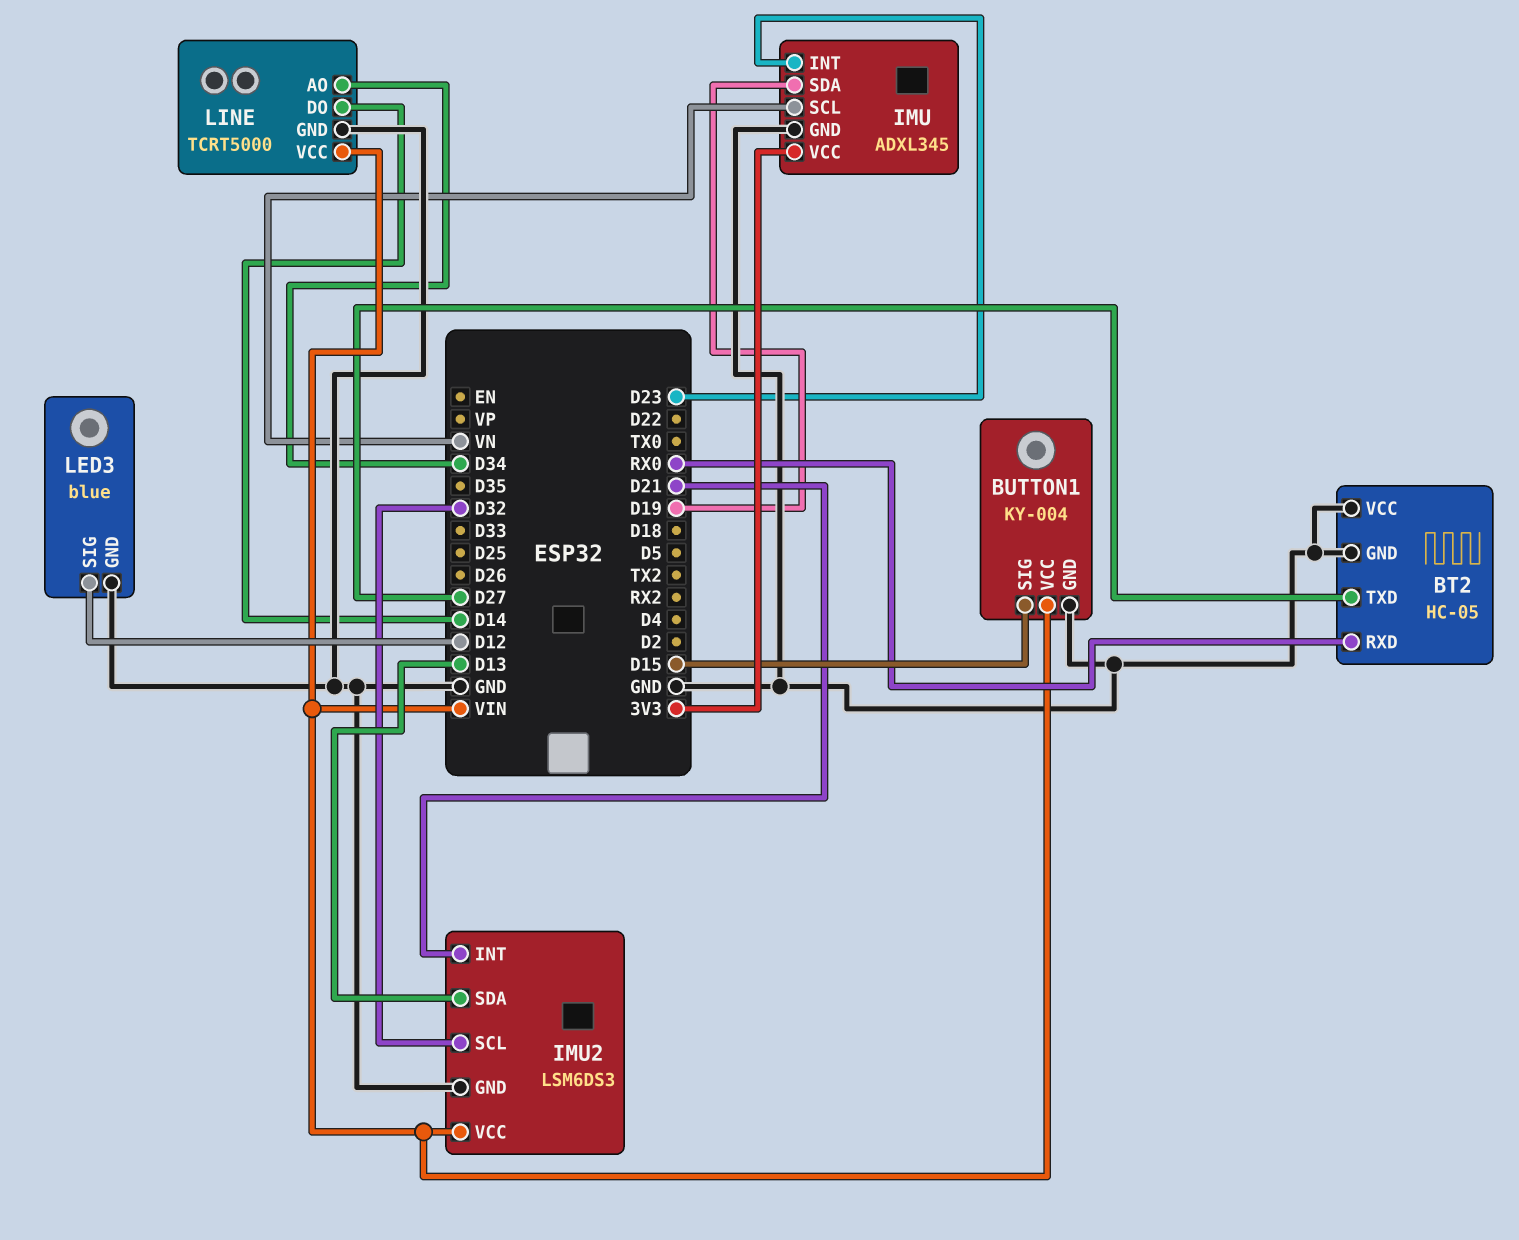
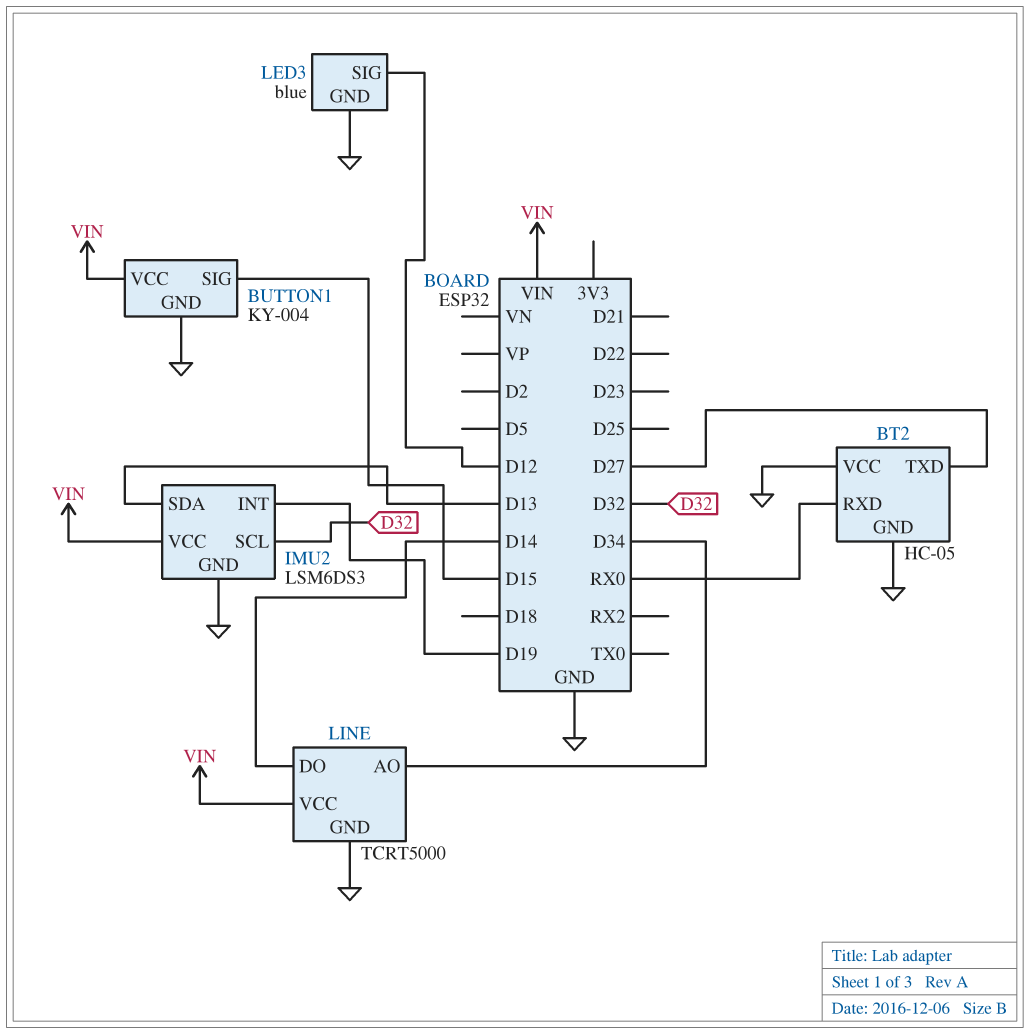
IMU: ADXL345 -> none
IMU pin GND: GND -> none
IMU pin INT: D23 -> none
IMU pin SCL: VN -> none
IMU pin SDA: D19 -> none
IMU pin VCC: 3V3 -> none
IMU2 pin INT: D21 -> D19

